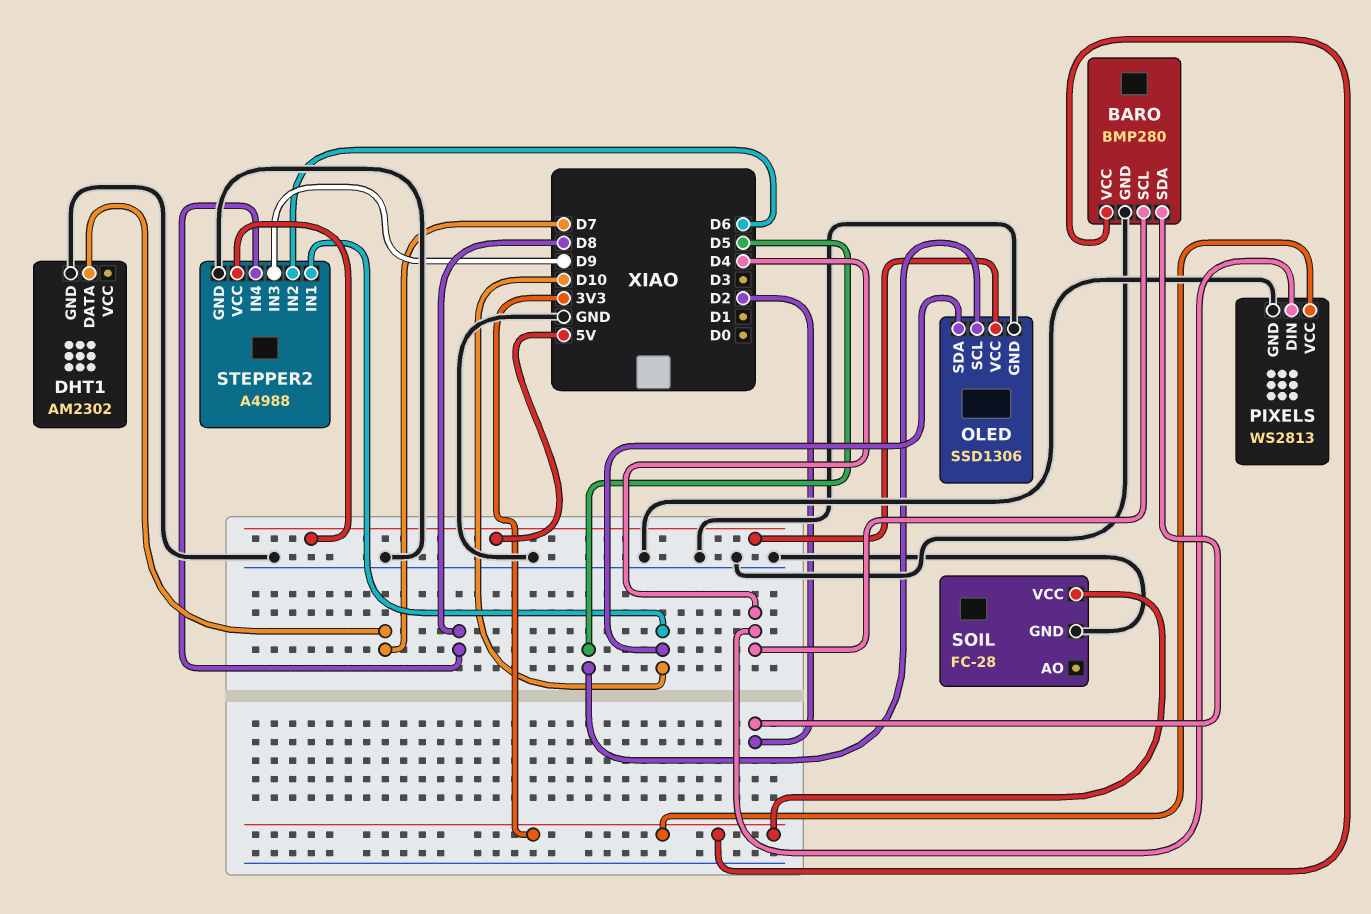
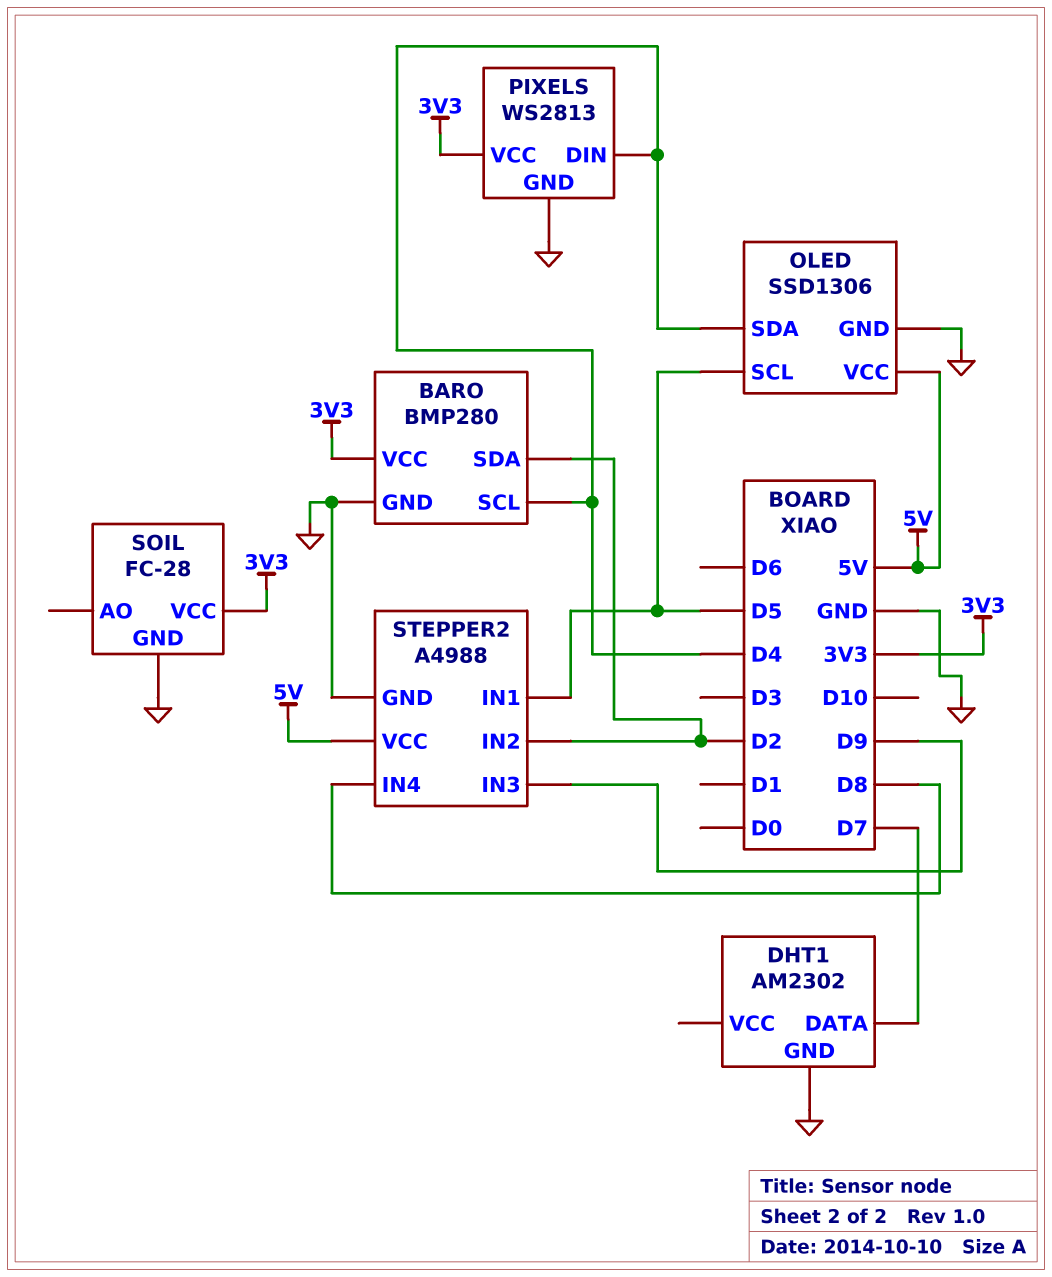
OLED pin SDA: D10 -> D4
STEPPER2 pin IN1: D10 -> D5
STEPPER2 pin IN2: D6 -> D2

